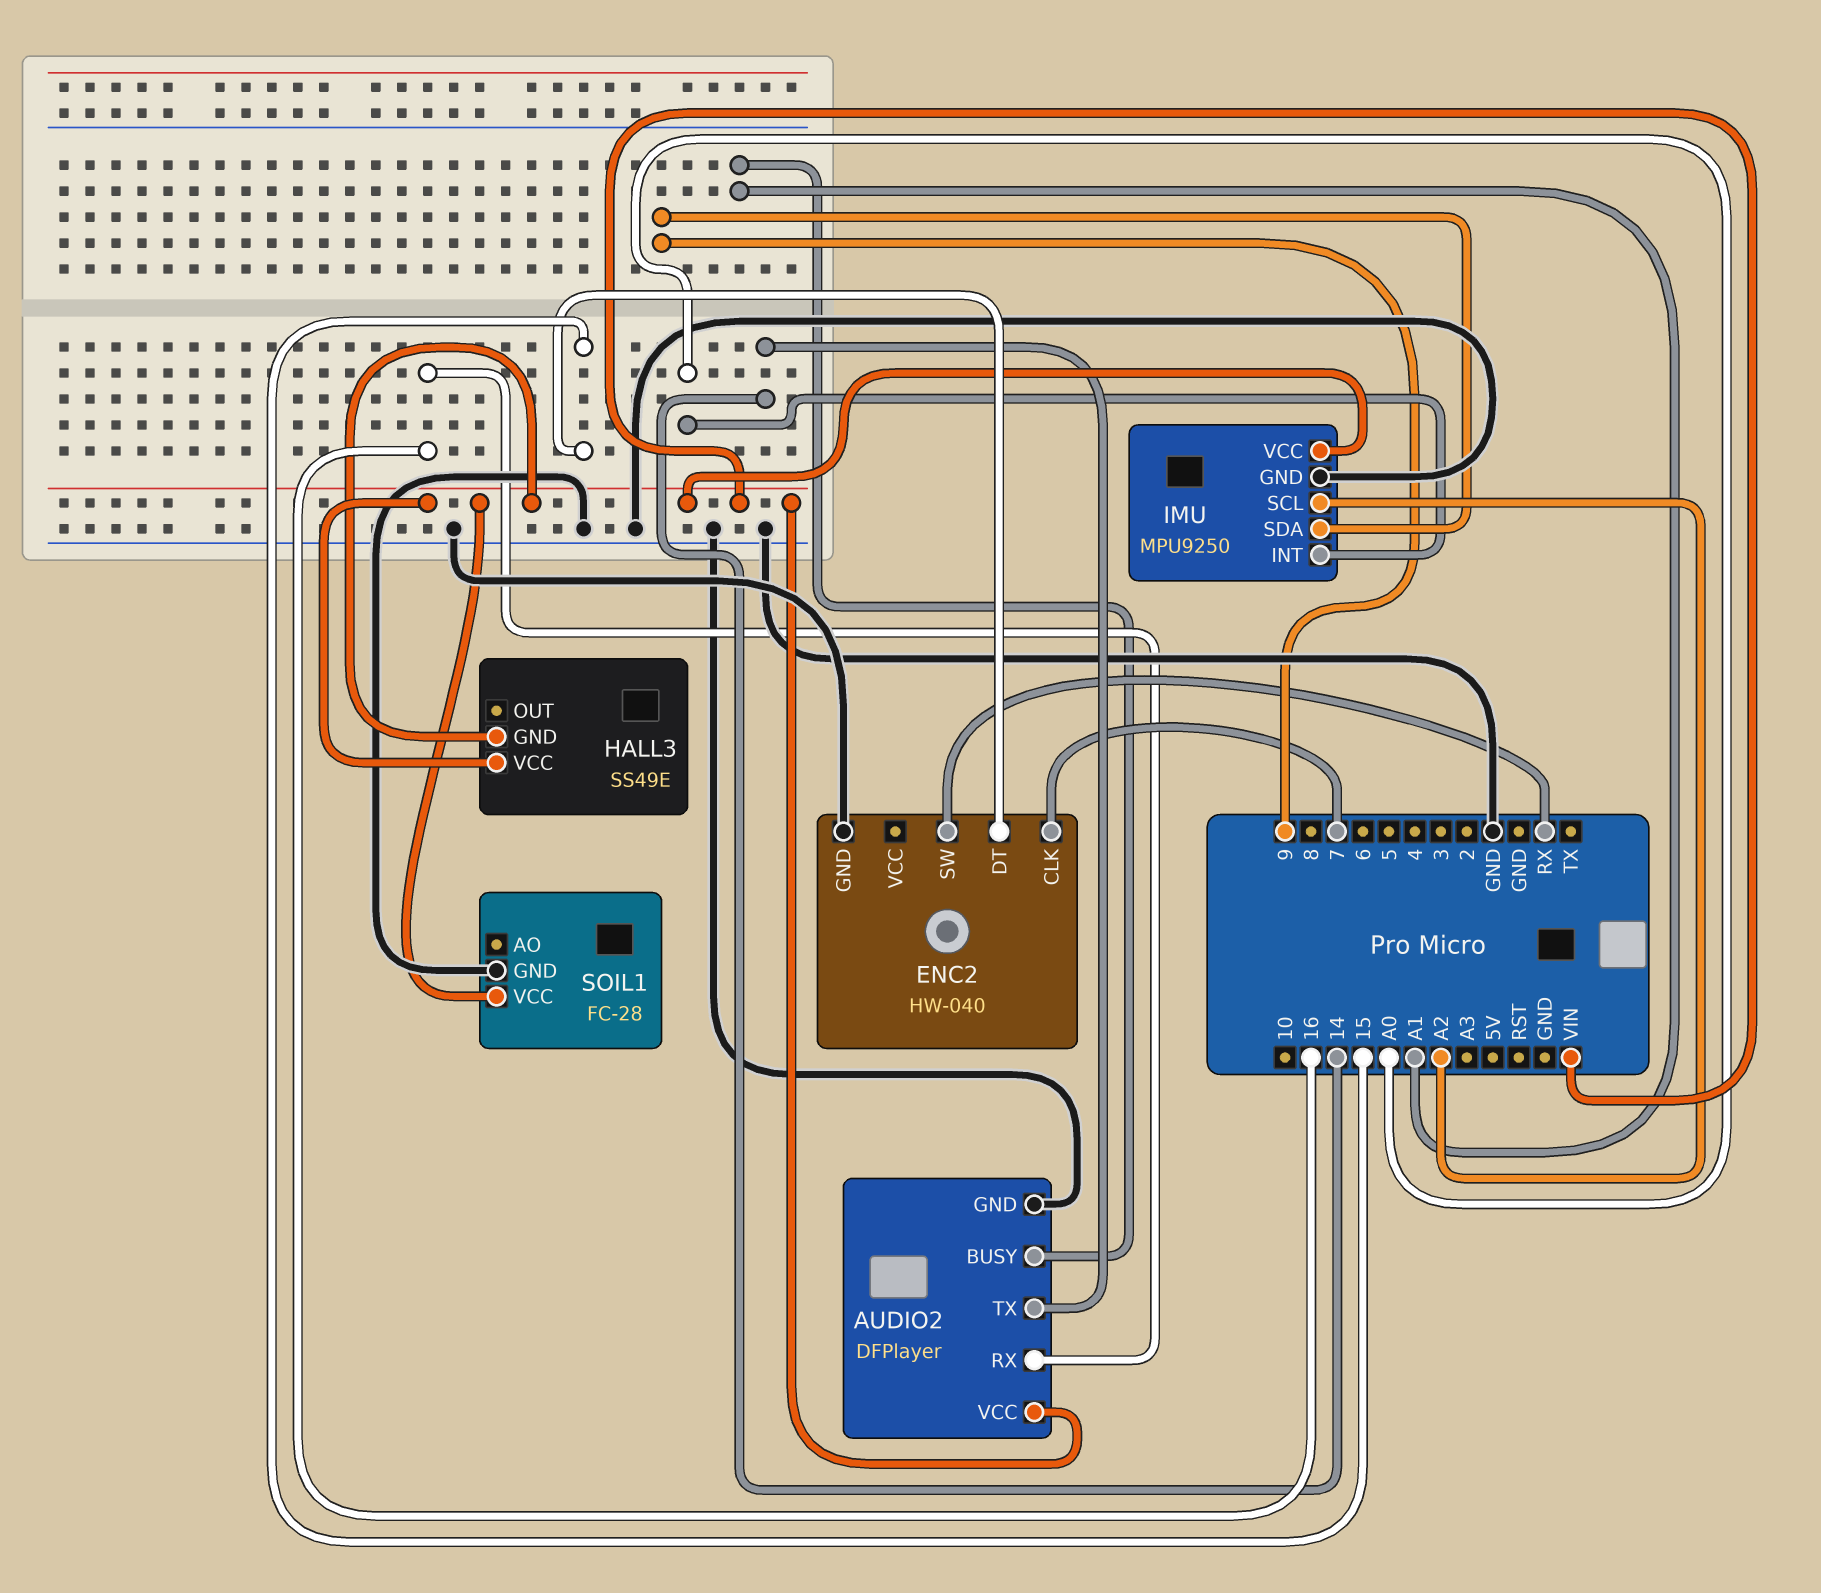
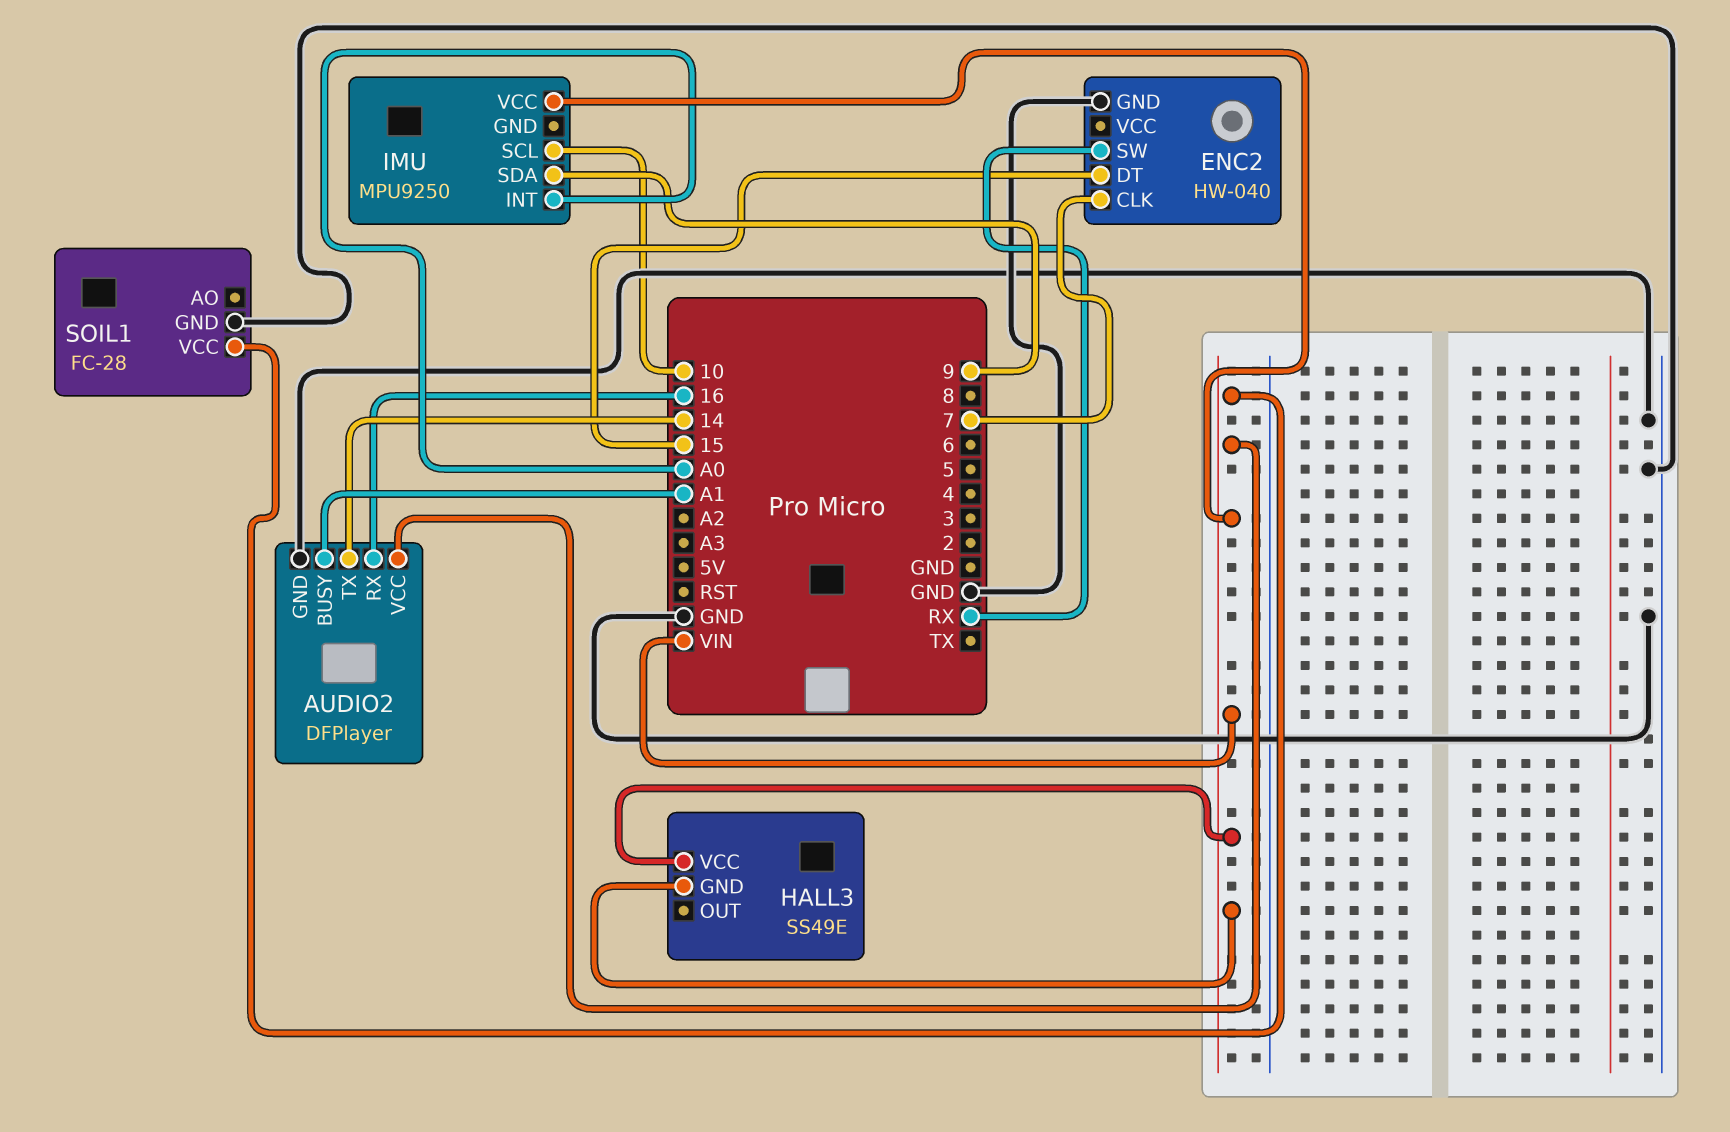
IMU pin GND: GND -> none
IMU pin SCL: A2 -> 10

